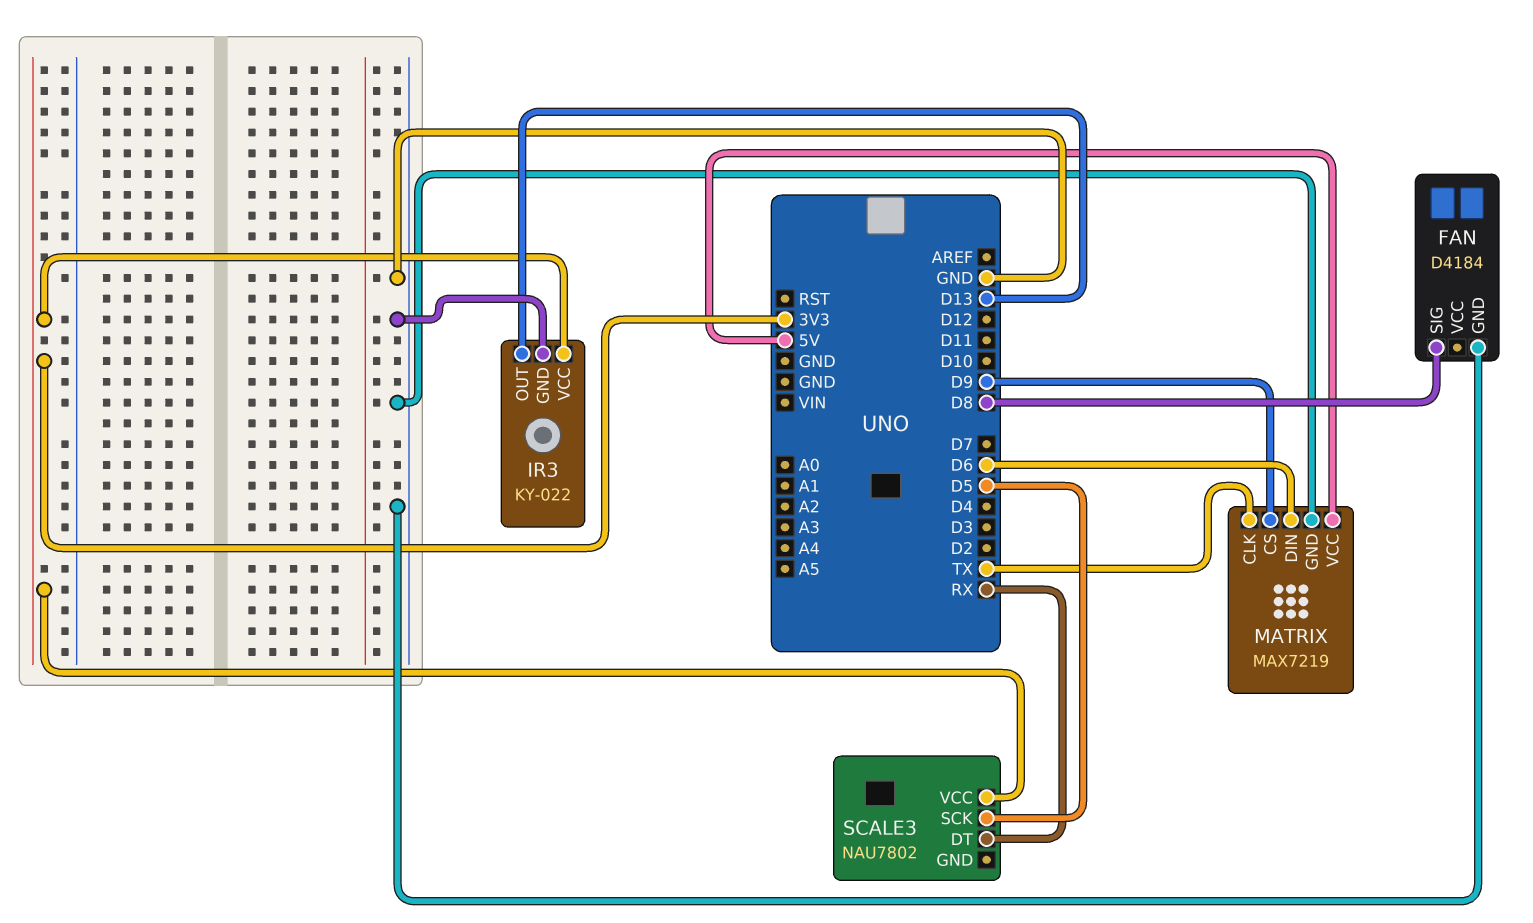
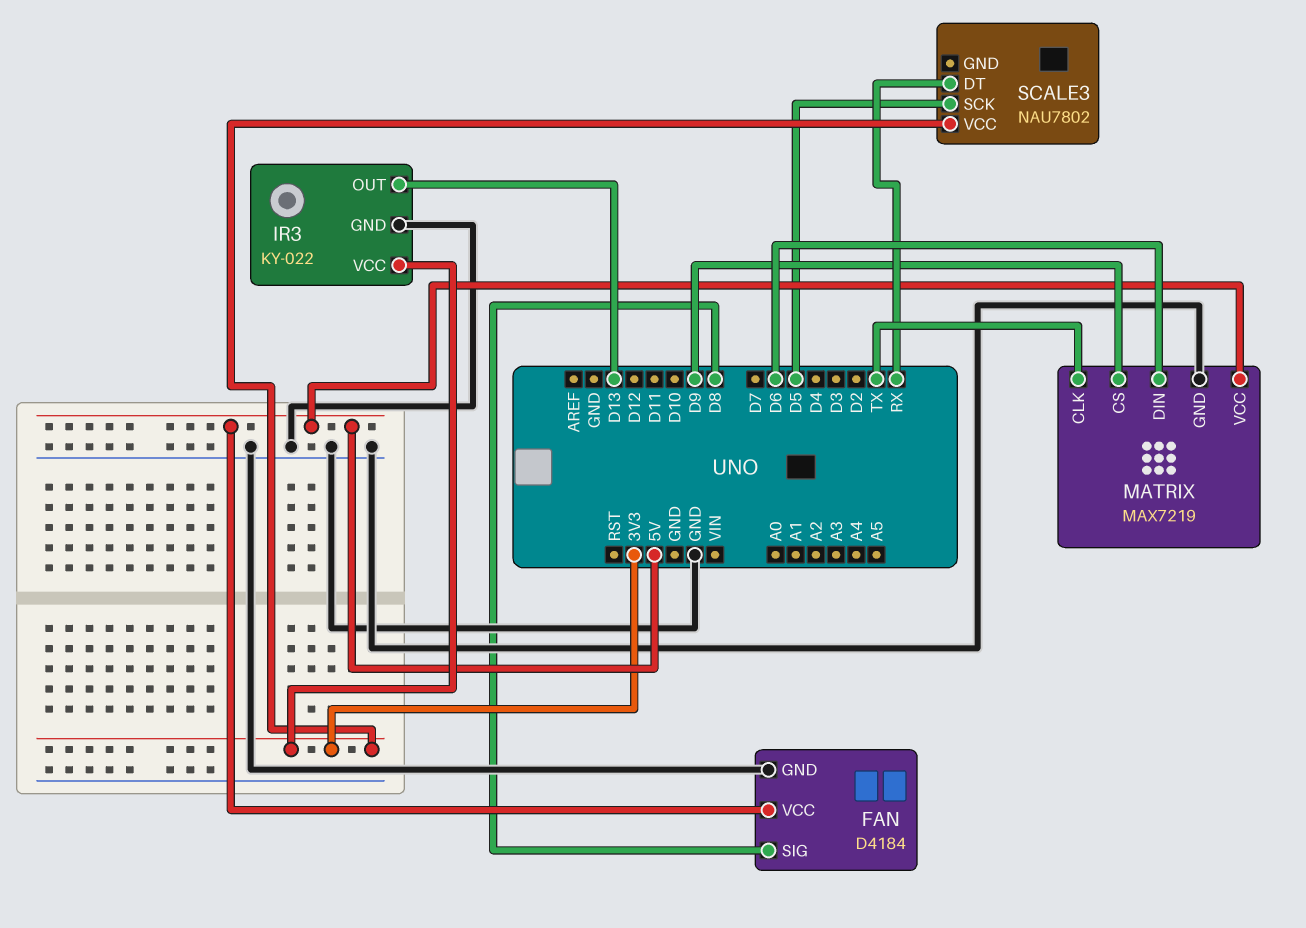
FAN pin VCC: none -> 5V

